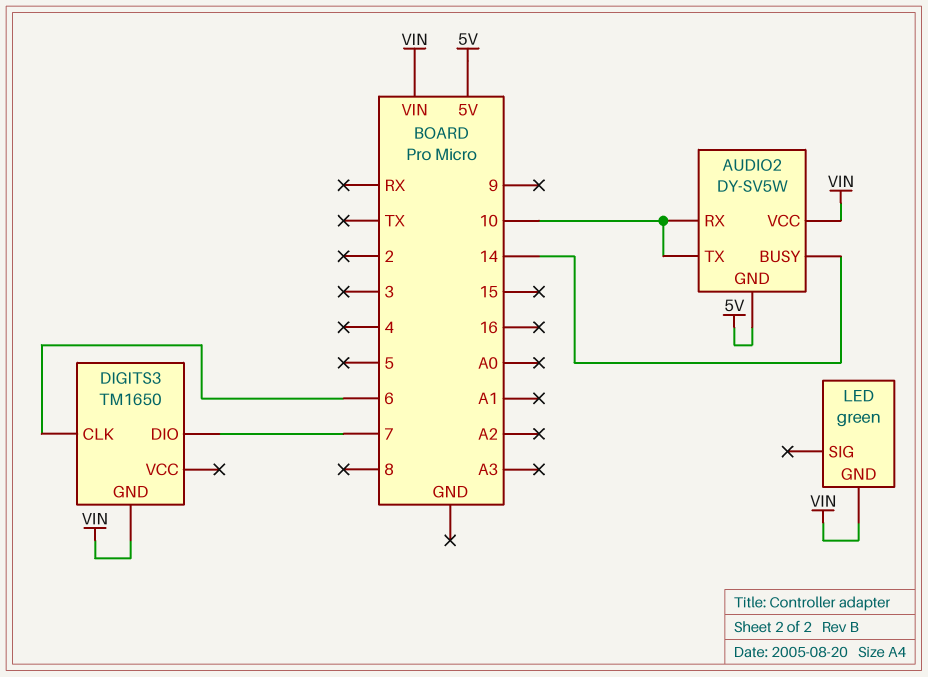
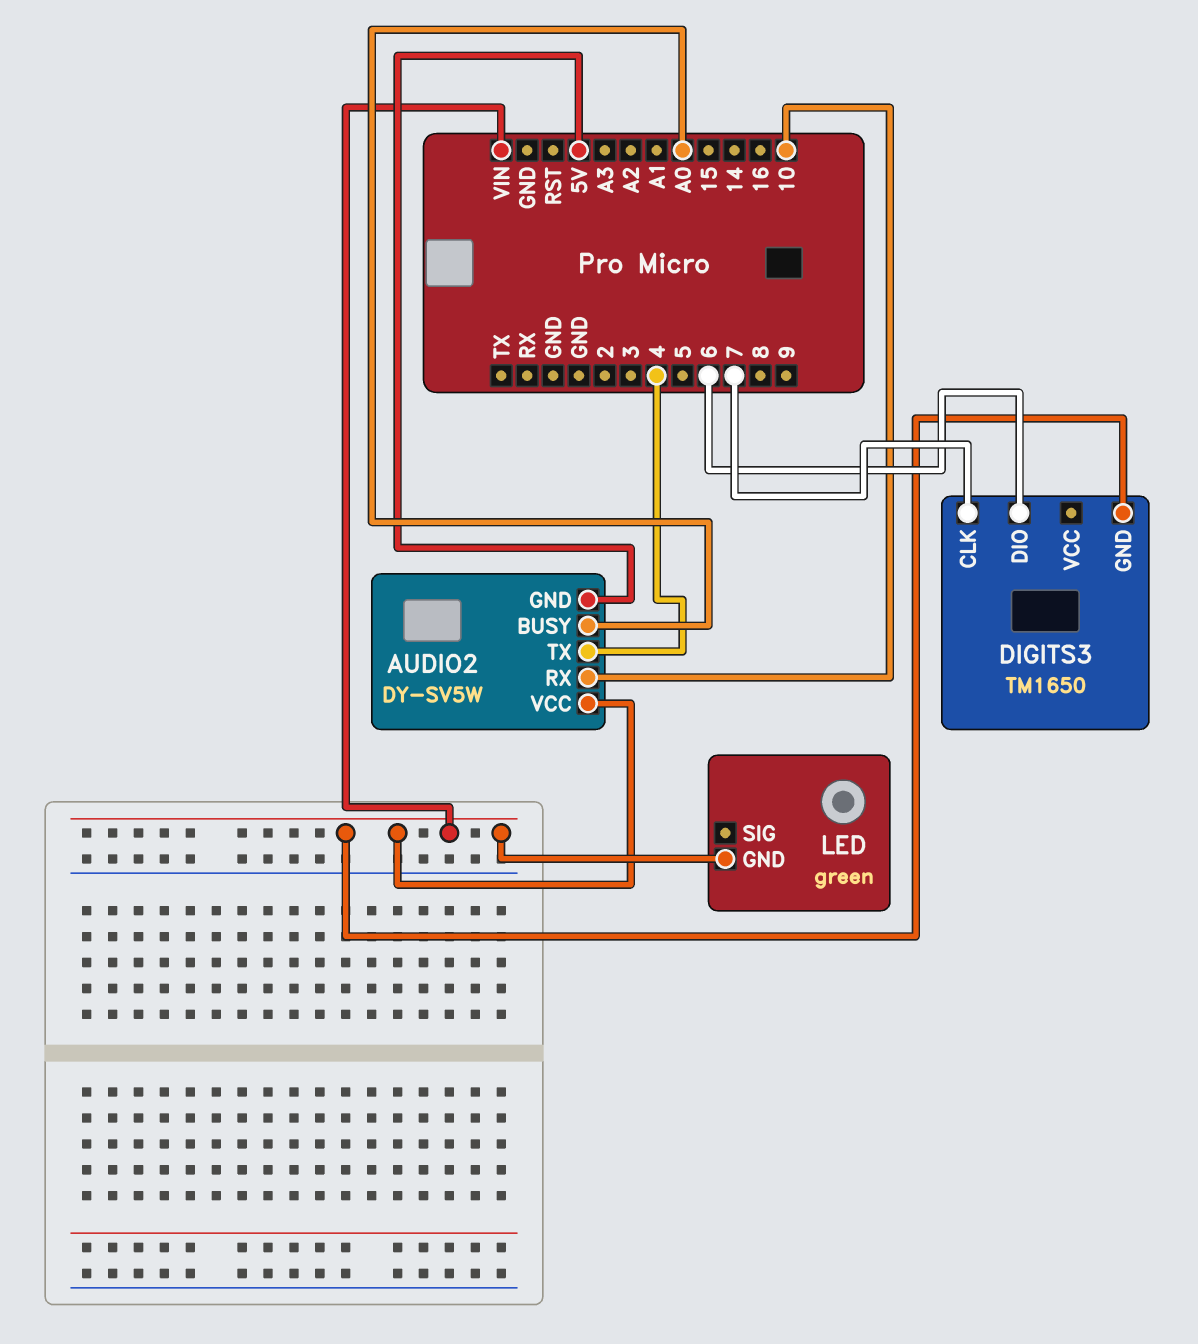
AUDIO2 pin BUSY: 14 -> A0
AUDIO2 pin TX: 10 -> 4
DIGITS3 pin CLK: 6 -> 7
DIGITS3 pin DIO: 7 -> 6

